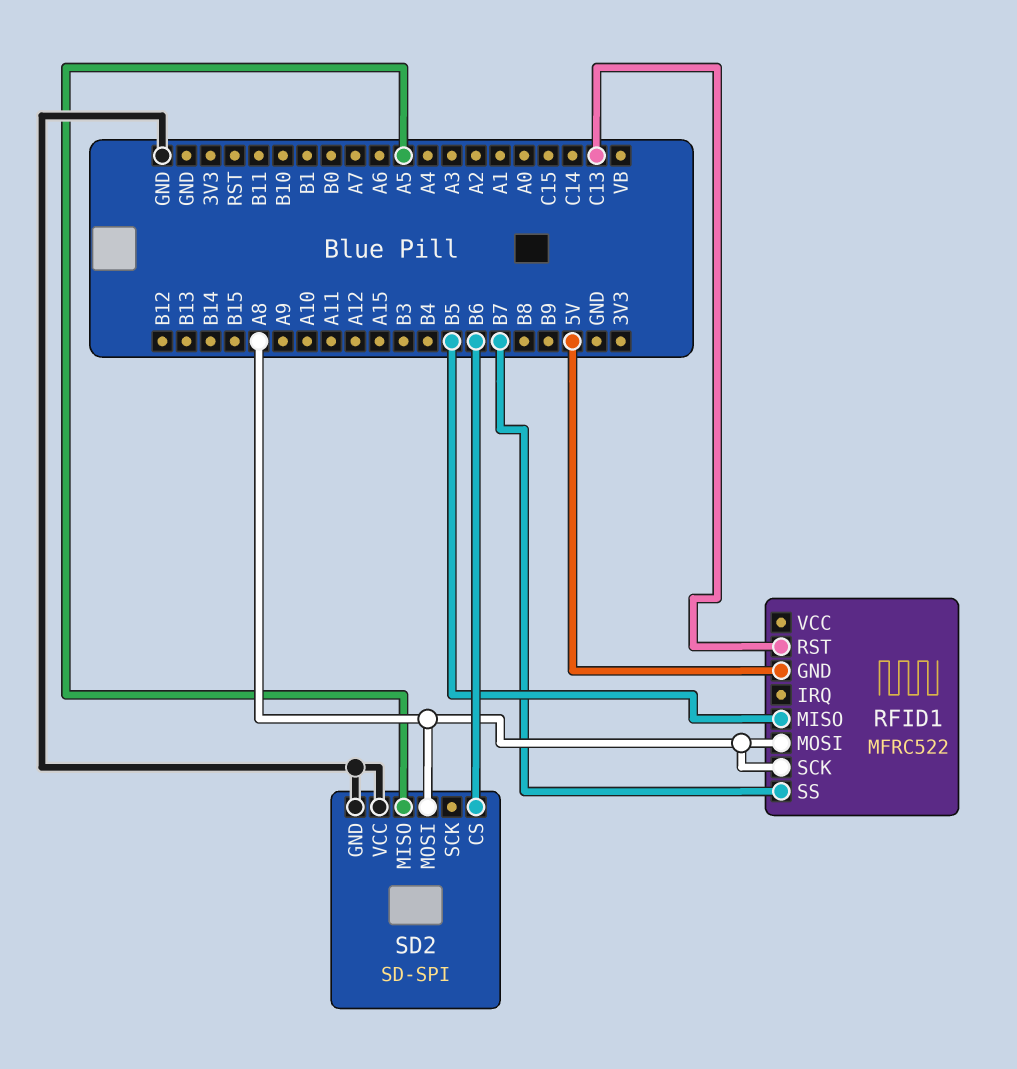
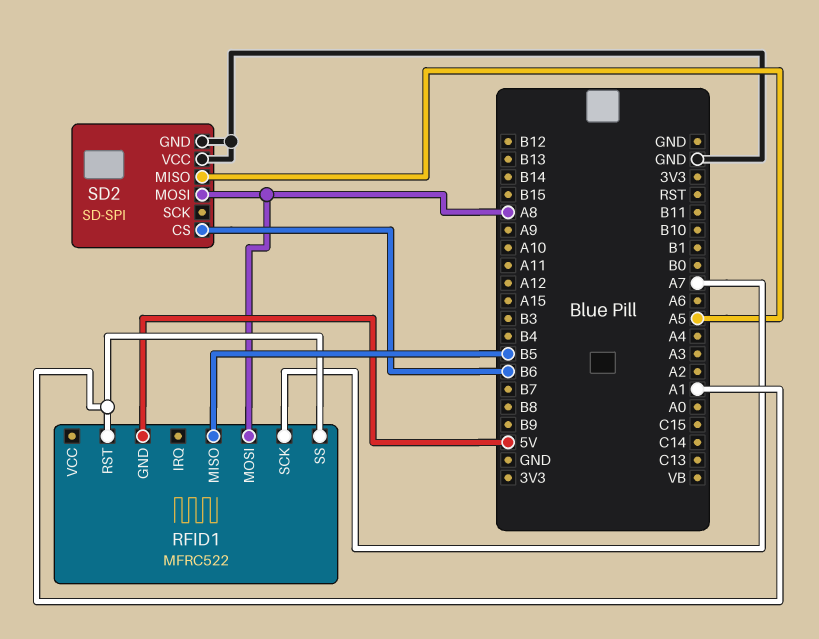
RFID1 pin RST: C13 -> A1
RFID1 pin SCK: A8 -> A7
RFID1 pin SS: B7 -> A1

